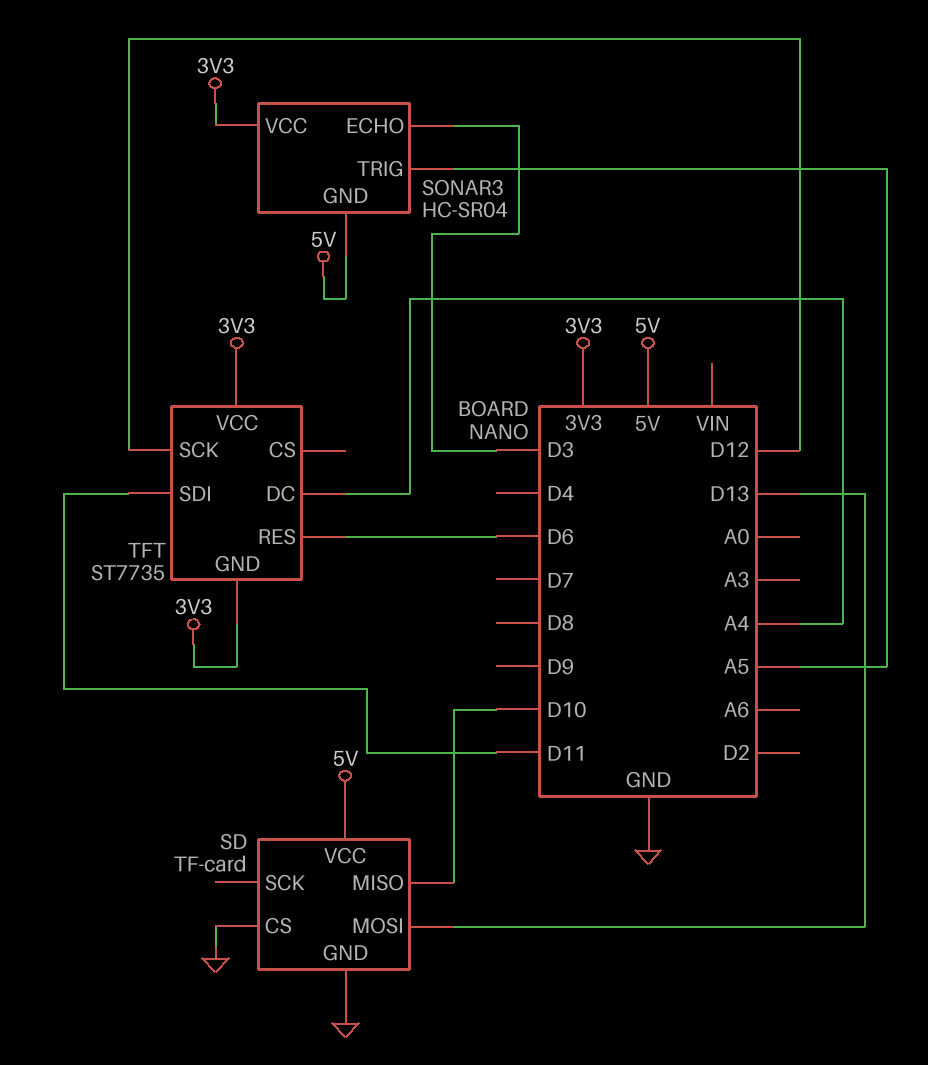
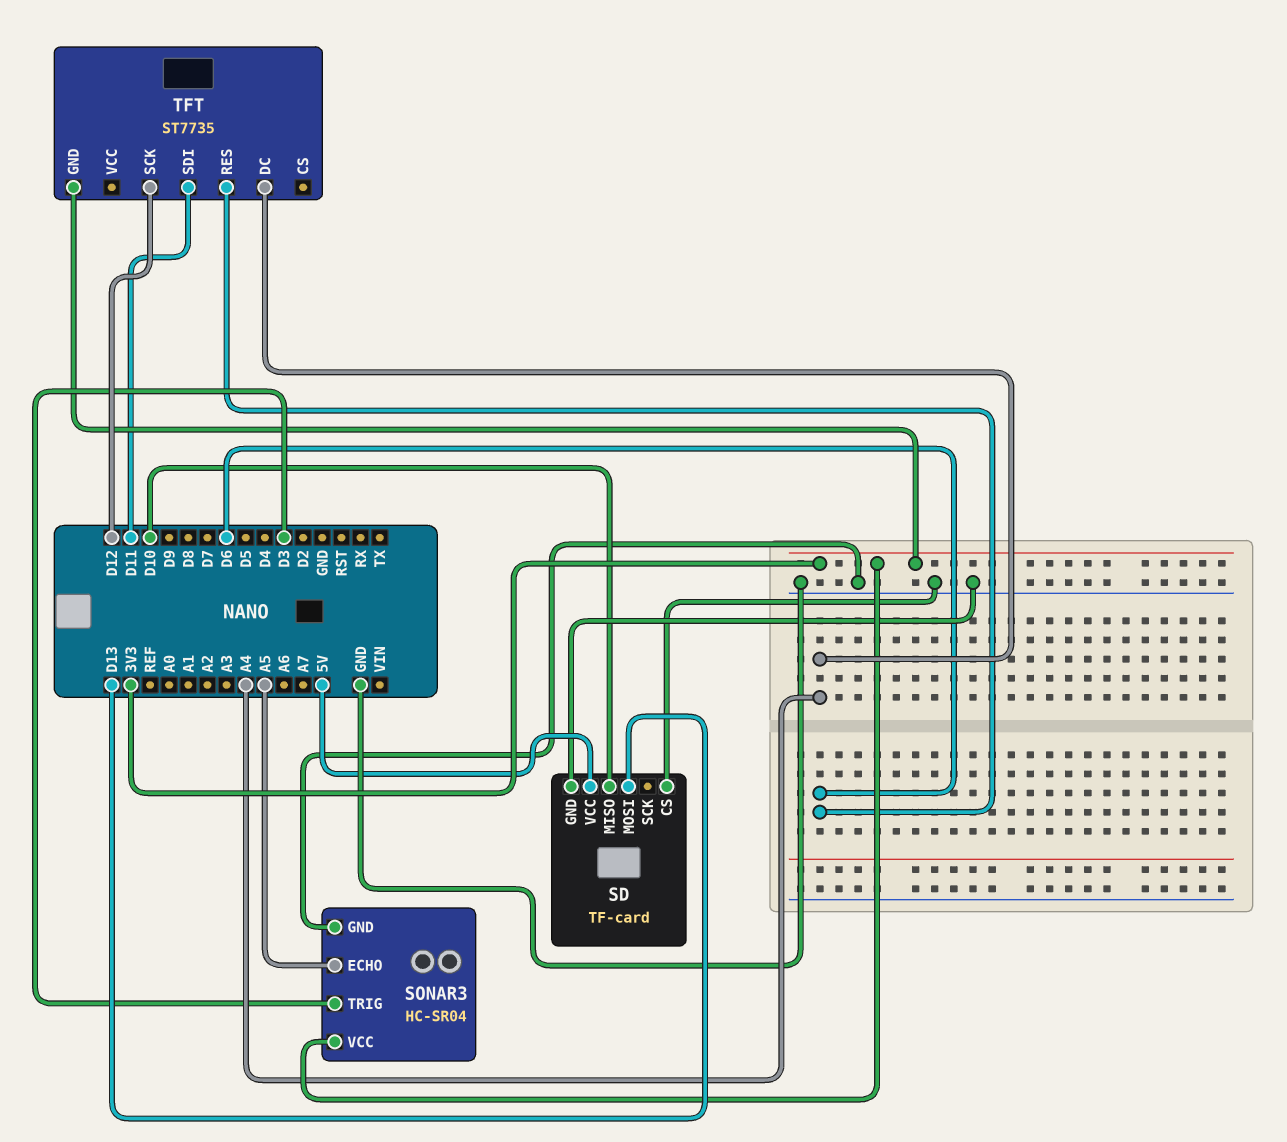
SONAR3 pin ECHO: D3 -> A5
SONAR3 pin GND: 5V -> GND
SONAR3 pin TRIG: A5 -> D3
TFT pin VCC: 3V3 -> none

